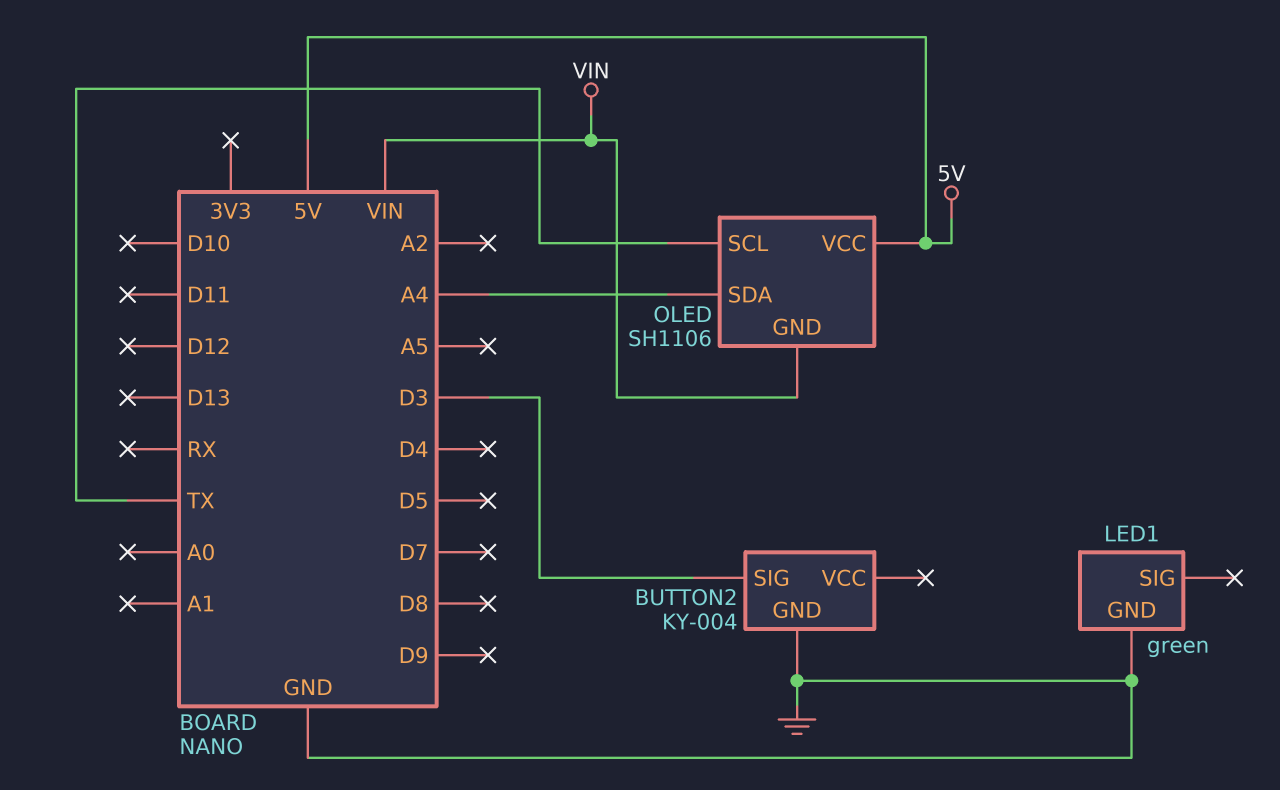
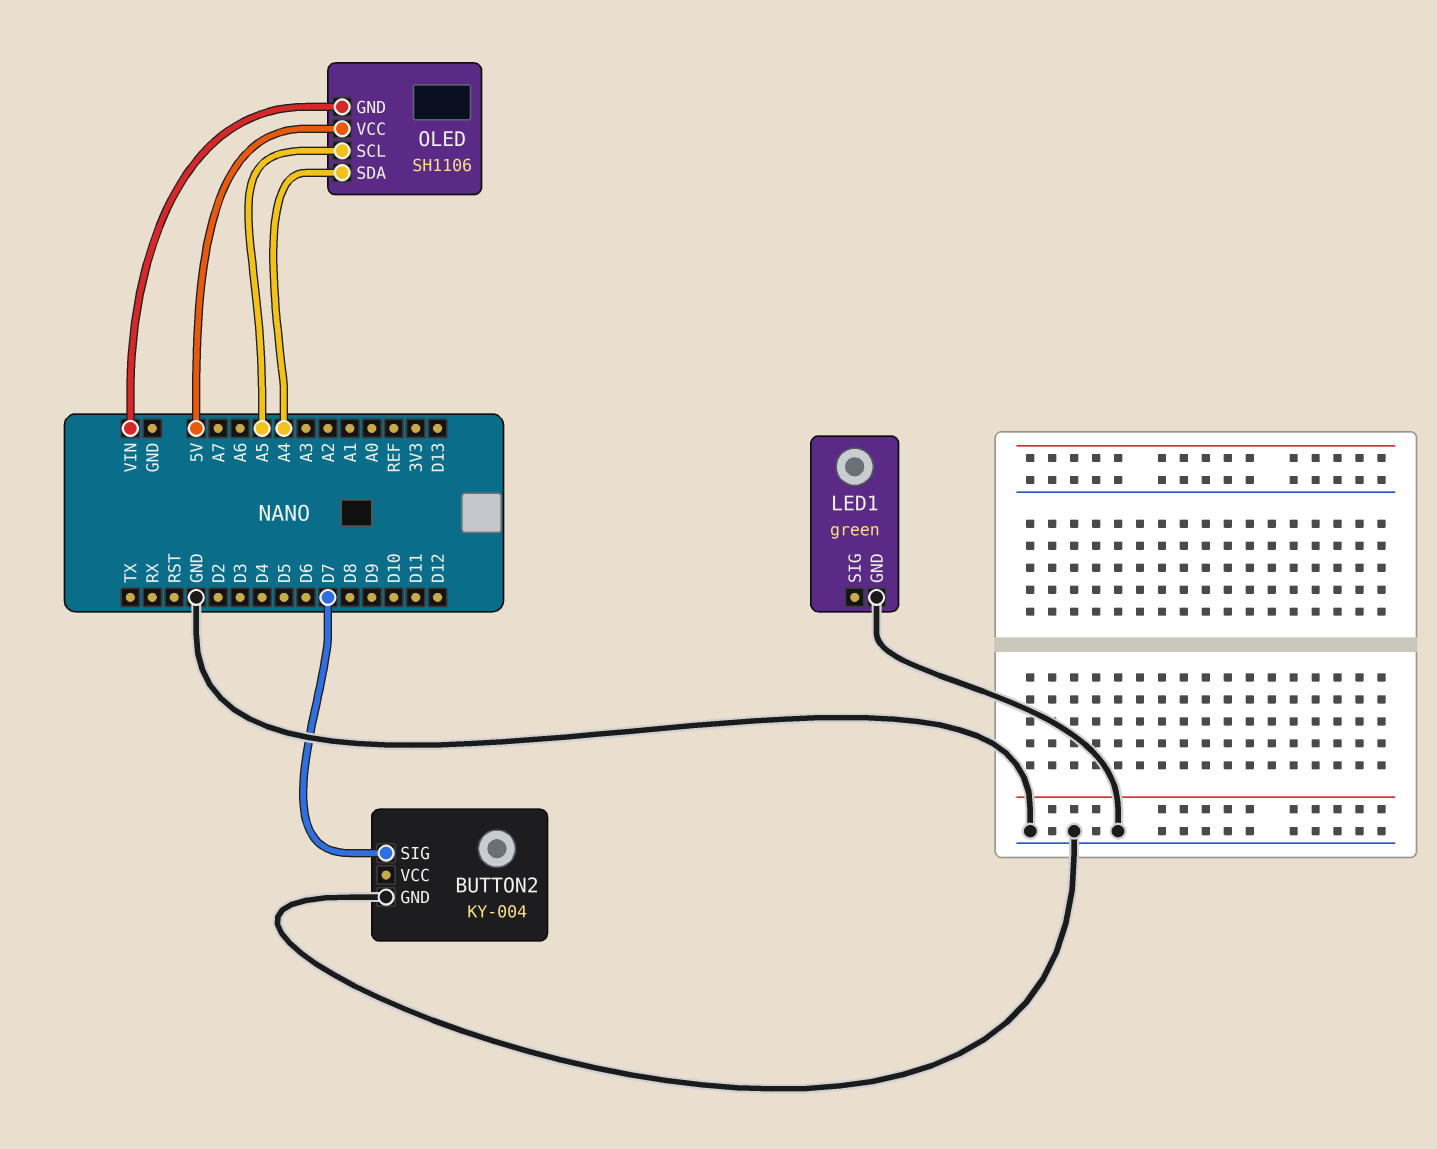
BUTTON2 pin SIG: D3 -> D7
OLED pin SCL: TX -> A5

